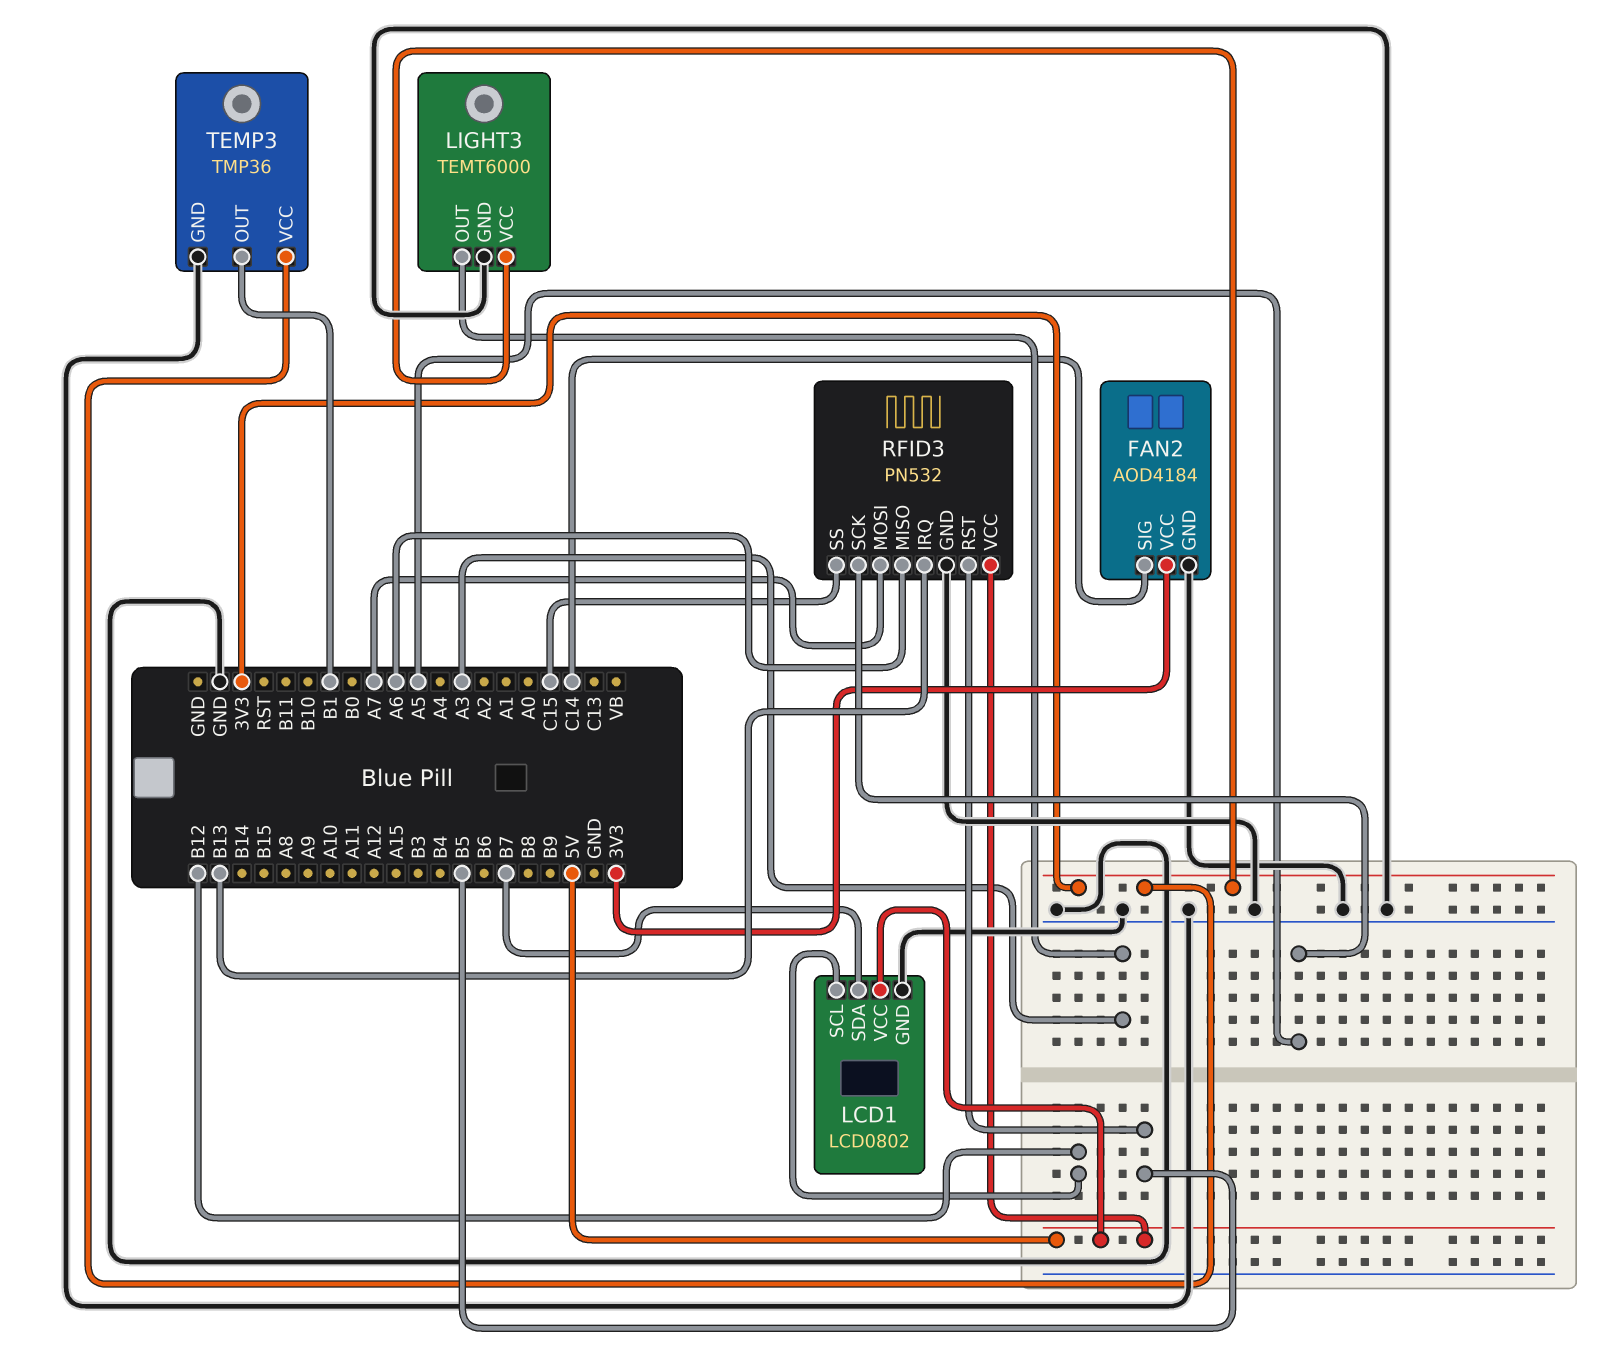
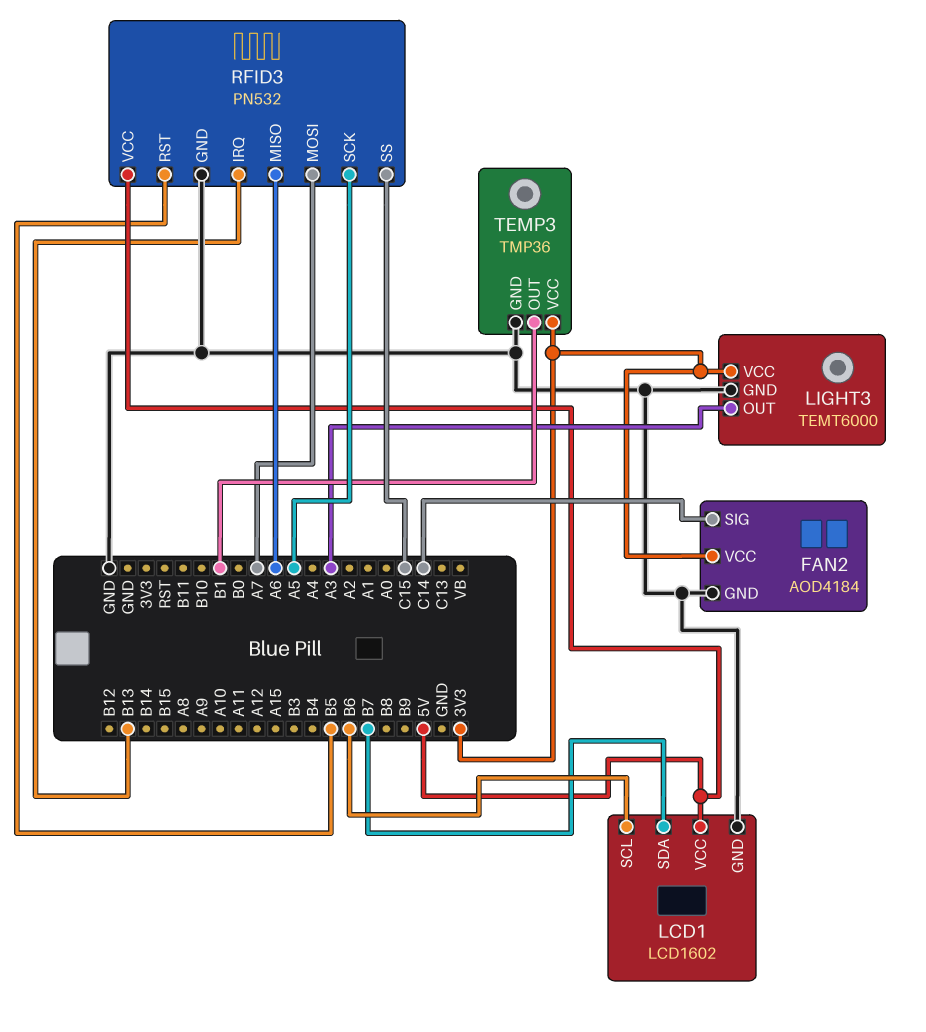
LCD1: LCD0802 -> LCD1602
LCD1 pin SCL: B12 -> B6

